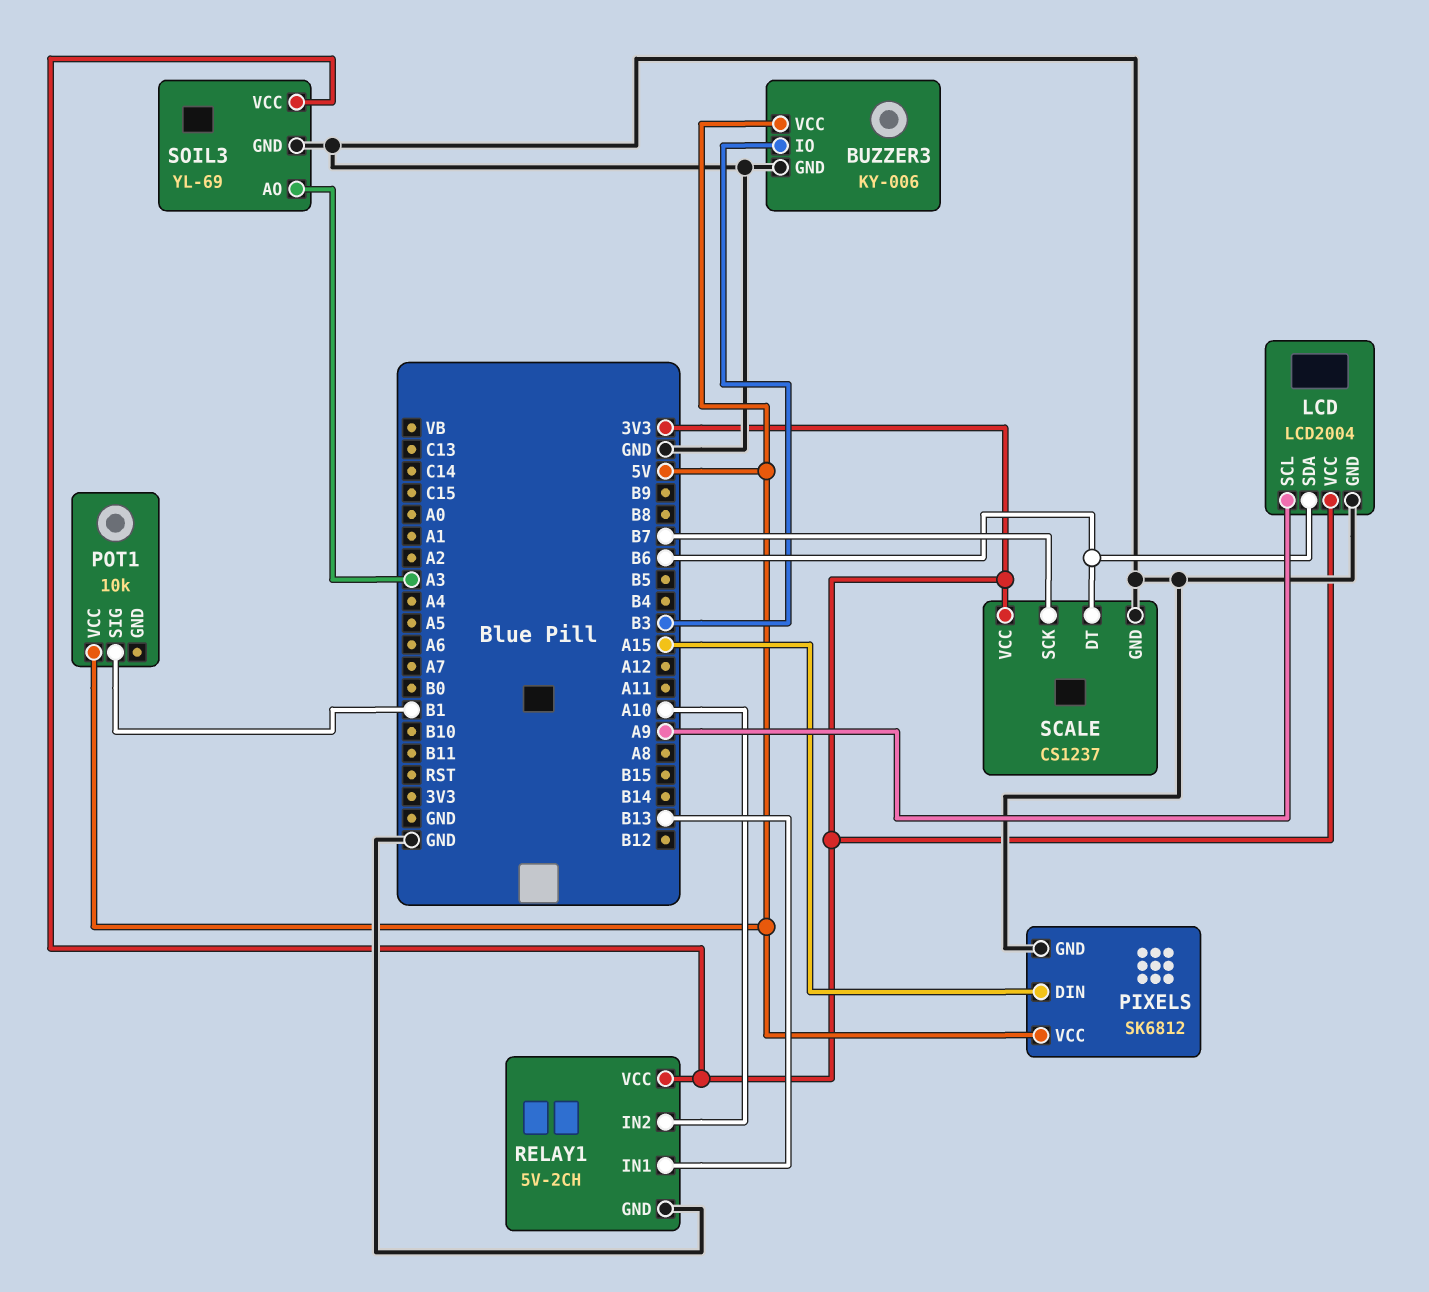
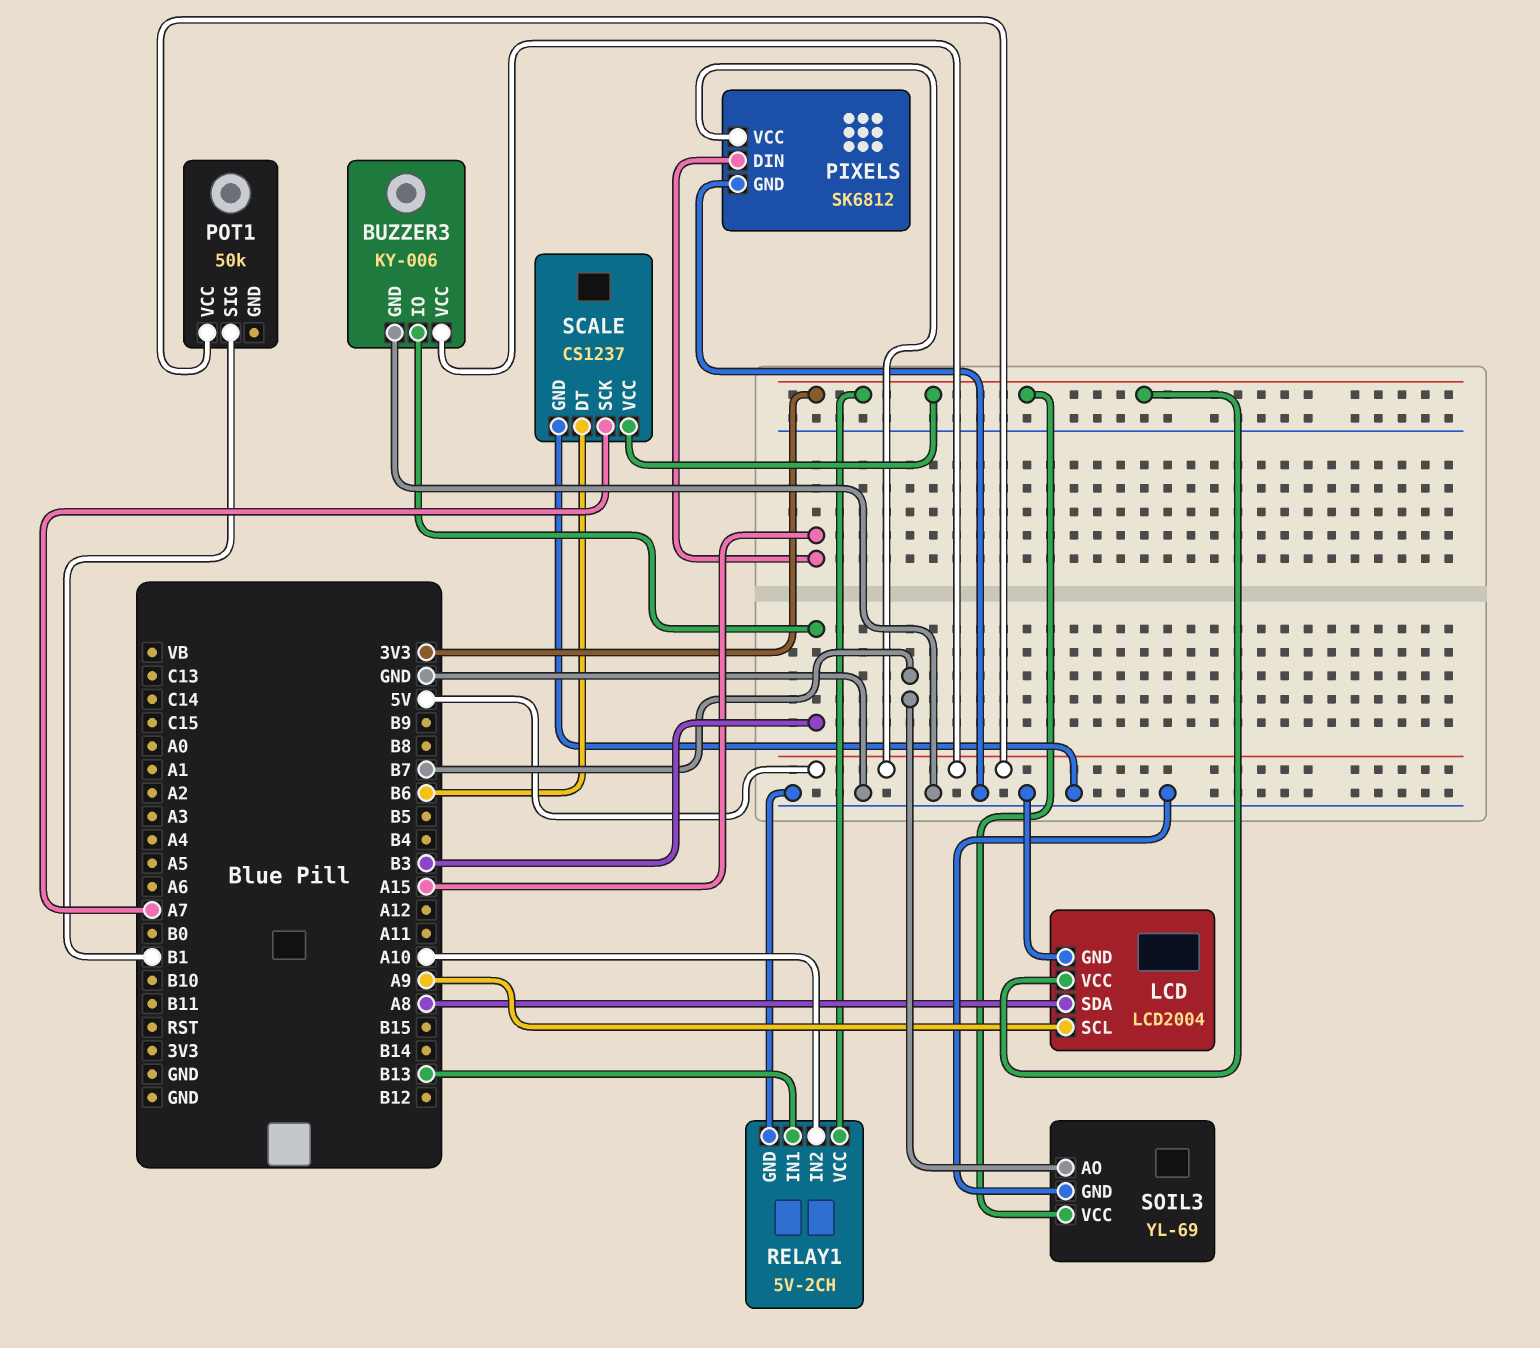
LCD pin SDA: B6 -> A8
POT1: 10k -> 50k
SCALE pin SCK: B7 -> A7
SOIL3 pin AO: A3 -> B7

